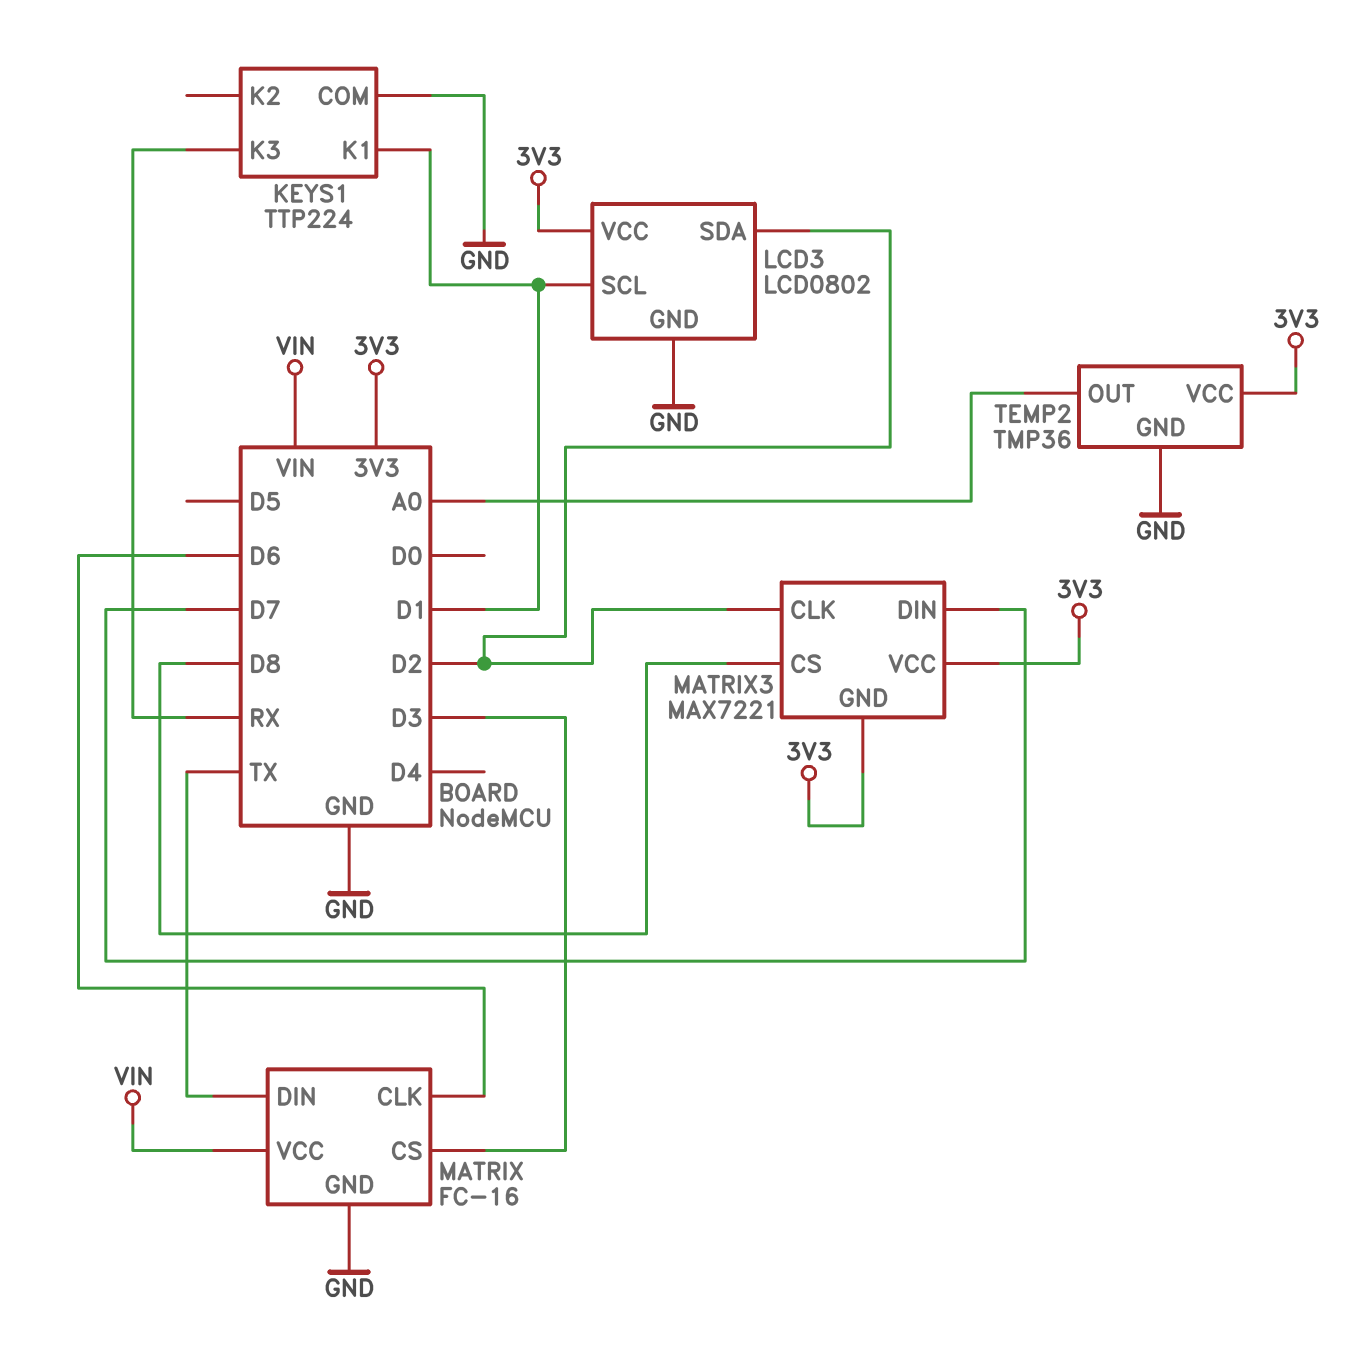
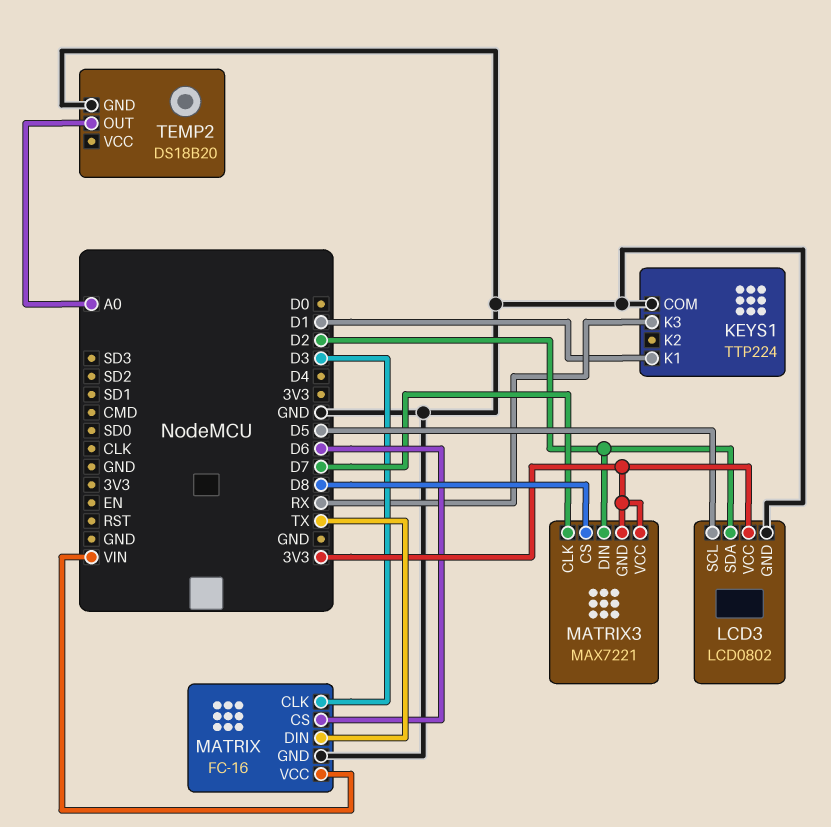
LCD3 pin SCL: D1 -> D5
MATRIX pin CLK: D6 -> D3
MATRIX pin CS: D3 -> D6
MATRIX3 pin CLK: D2 -> D7
MATRIX3 pin DIN: D7 -> D2
TEMP2: TMP36 -> DS18B20
TEMP2 pin VCC: 3V3 -> none

